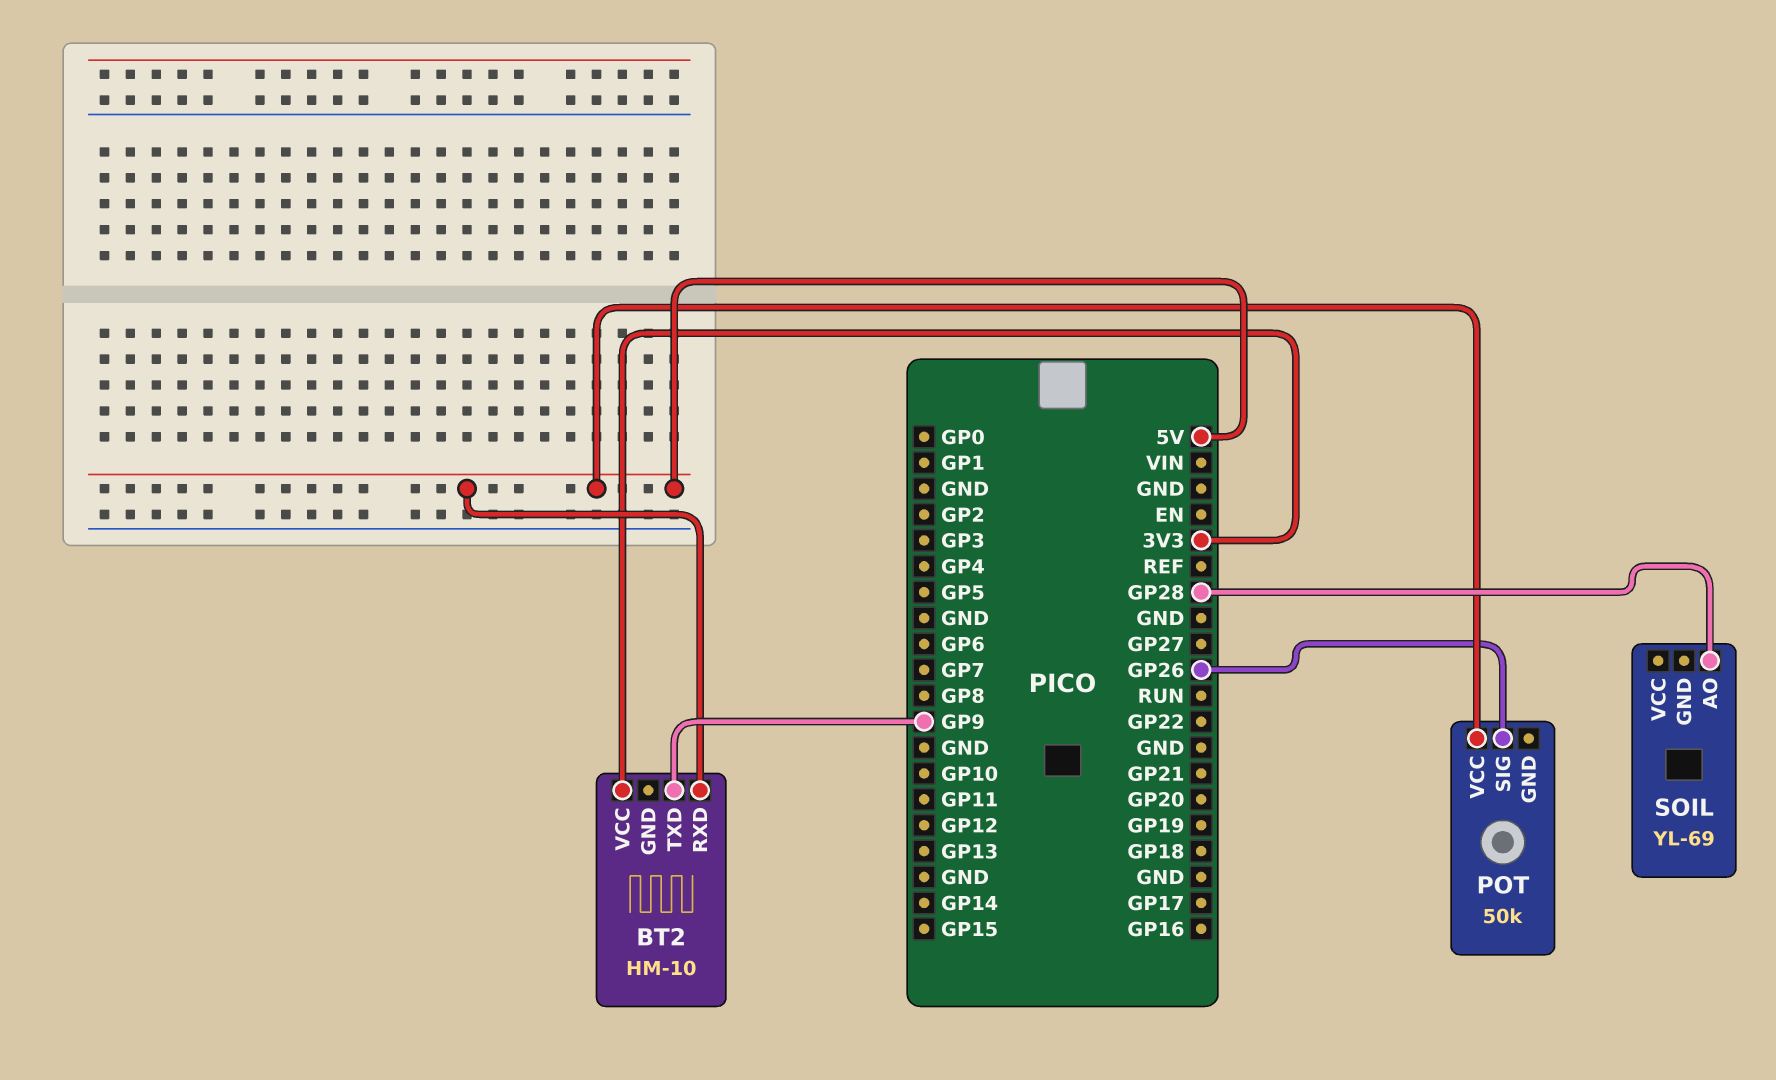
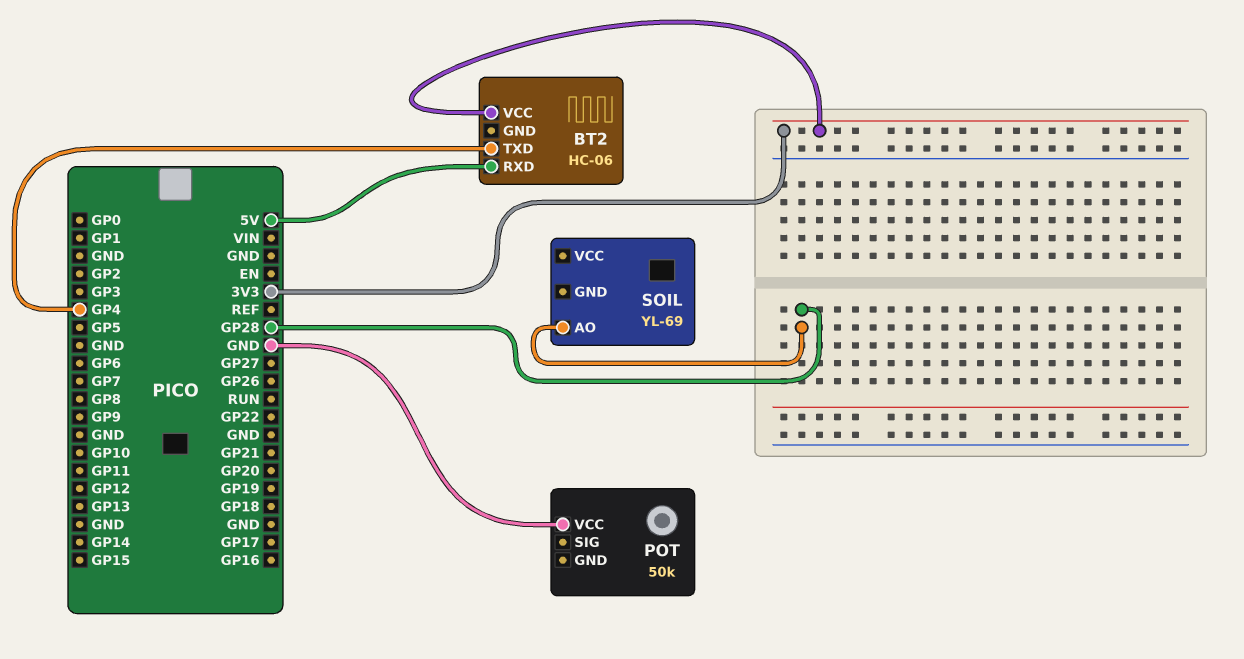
BT2: HM-10 -> HC-06
BT2 pin TXD: GP9 -> GP4
POT pin SIG: GP26 -> none
POT pin VCC: 5V -> GND

